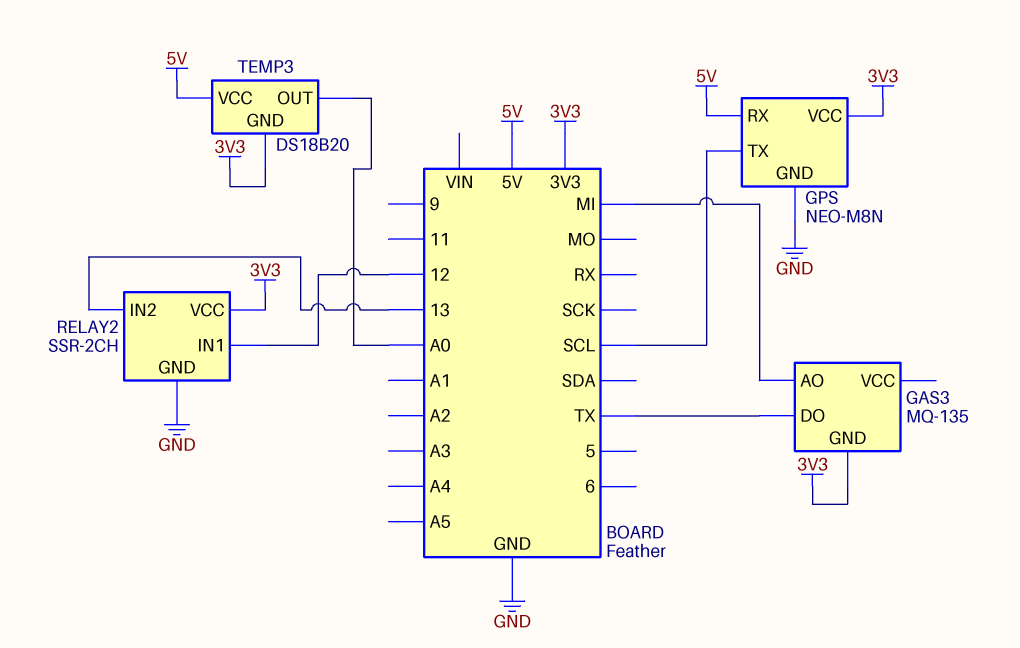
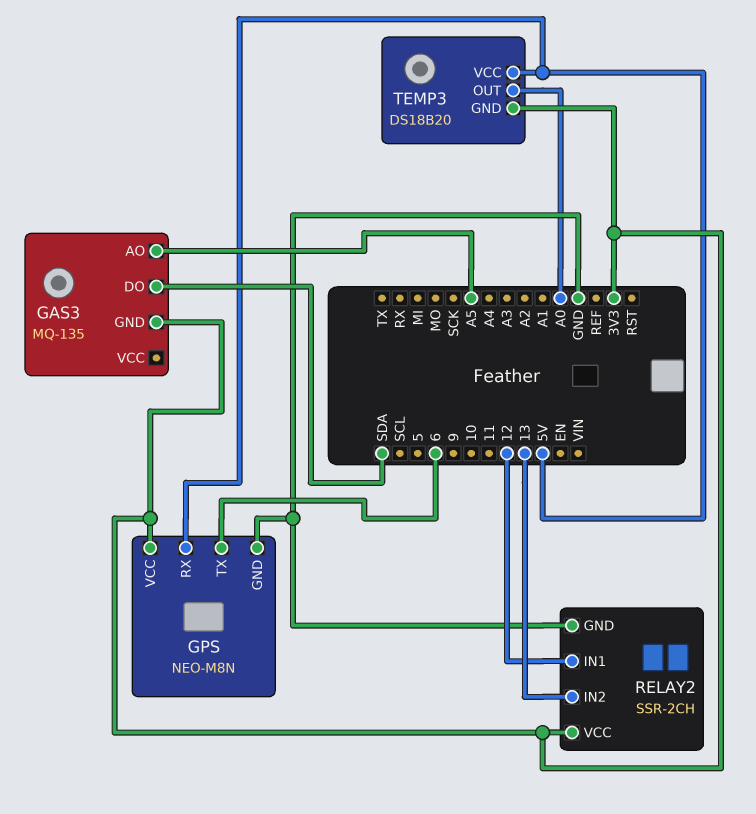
GAS3 pin AO: MI -> A5
GAS3 pin DO: TX -> SDA
GPS pin TX: SCL -> 6

